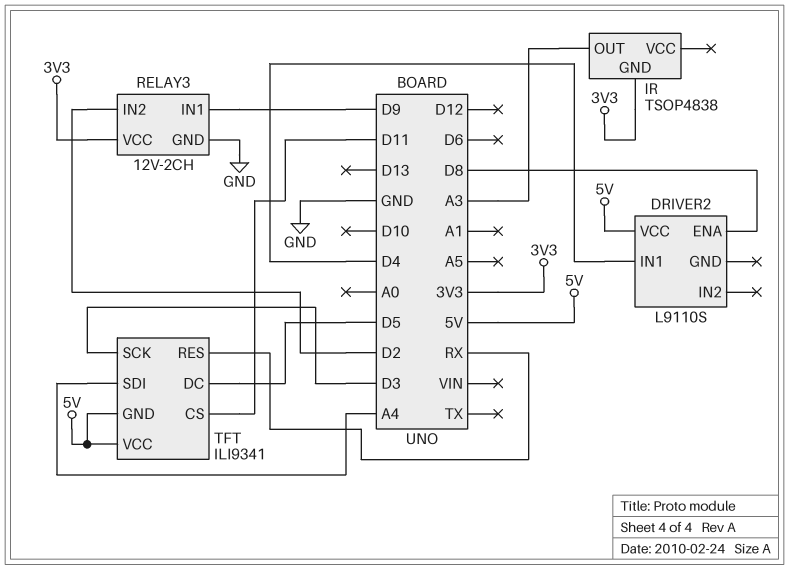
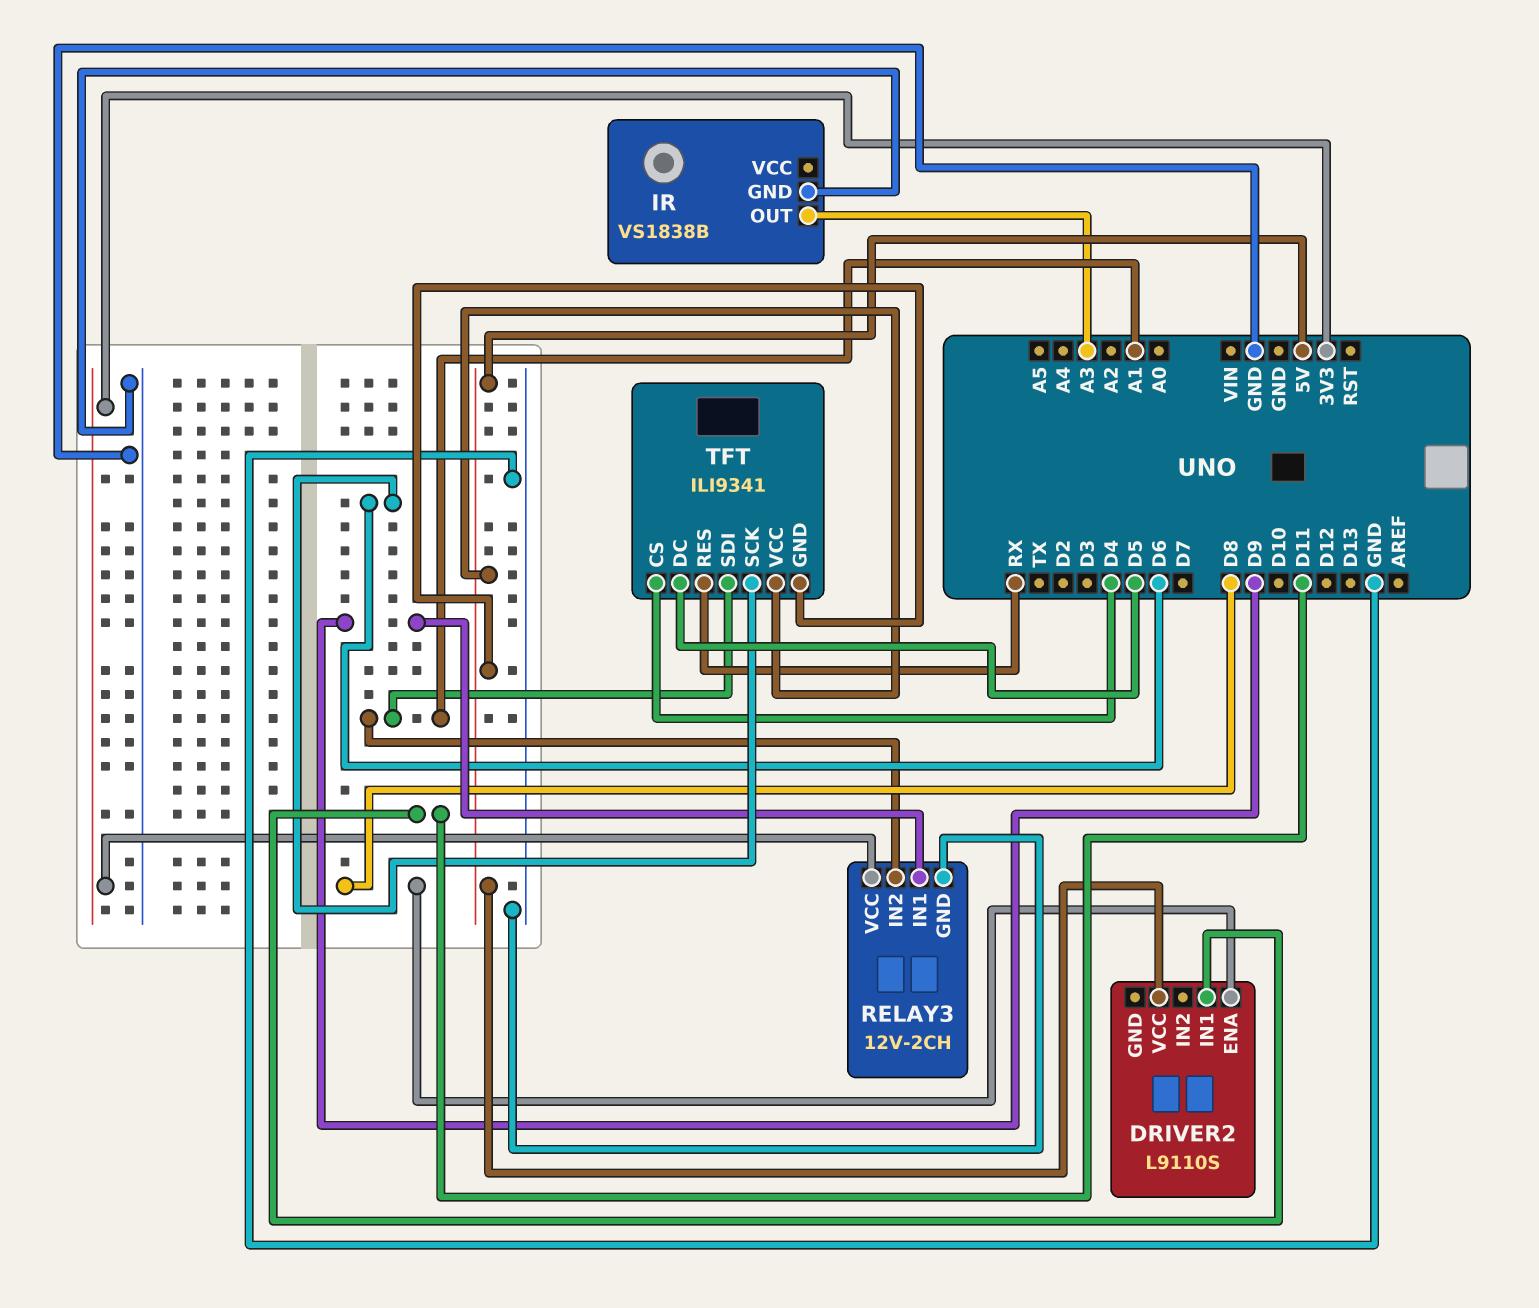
DRIVER2 pin IN1: D4 -> D11
IR: TSOP4838 -> VS1838B
IR pin GND: 3V3 -> GND
RELAY3 pin IN2: D2 -> A1
TFT pin CS: D11 -> D4
TFT pin SCK: D3 -> D6
TFT pin SDI: A4 -> A1

